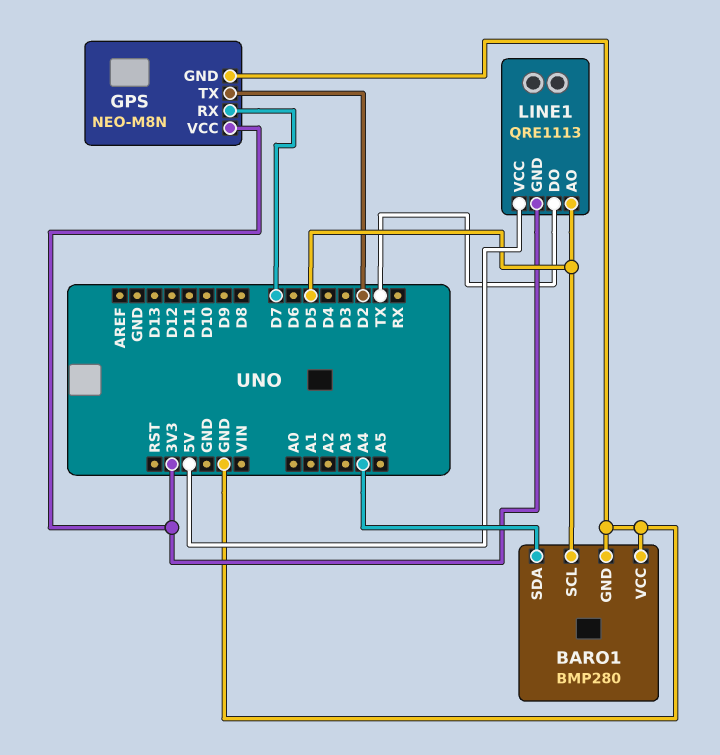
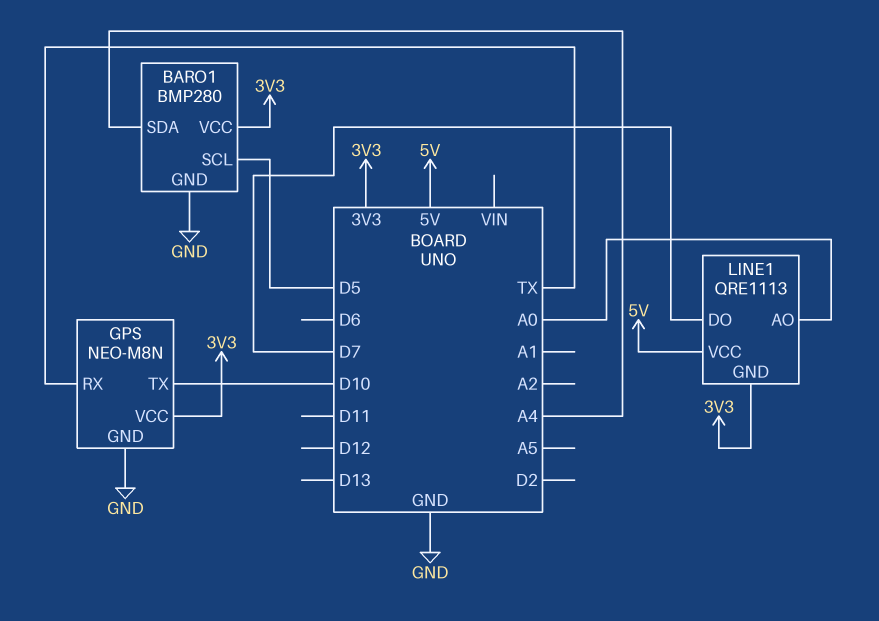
BARO1 pin VCC: GND -> 3V3
GPS pin RX: D7 -> TX
GPS pin TX: D2 -> D10
LINE1 pin AO: D5 -> A0
LINE1 pin DO: TX -> D7

